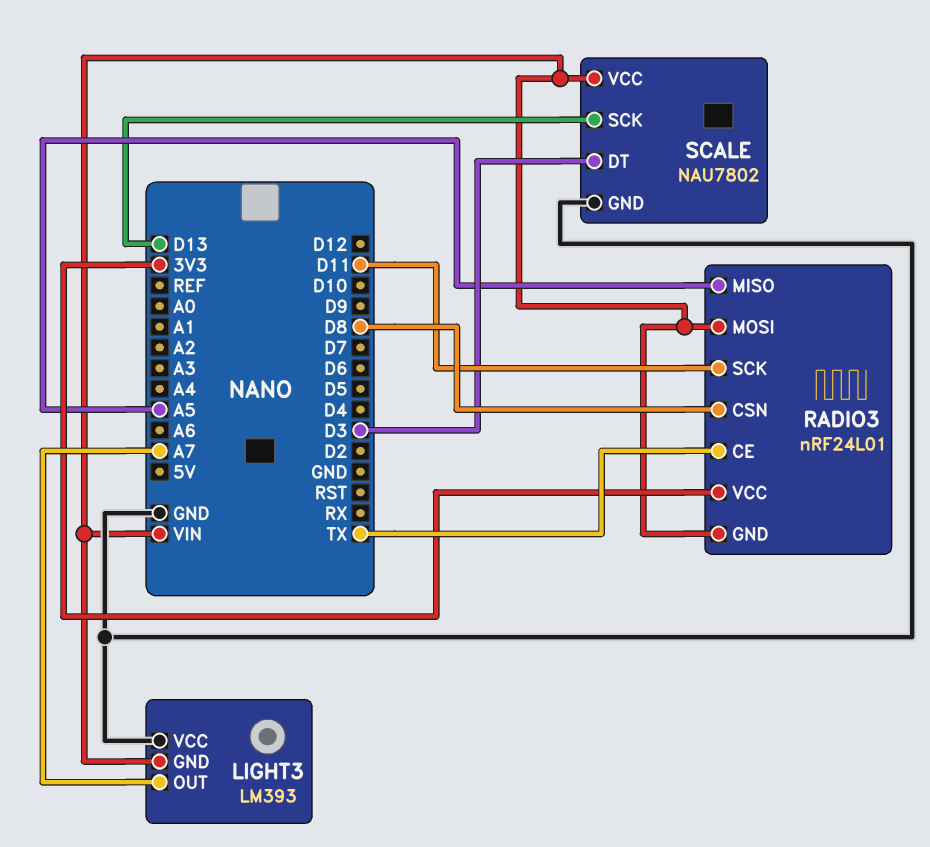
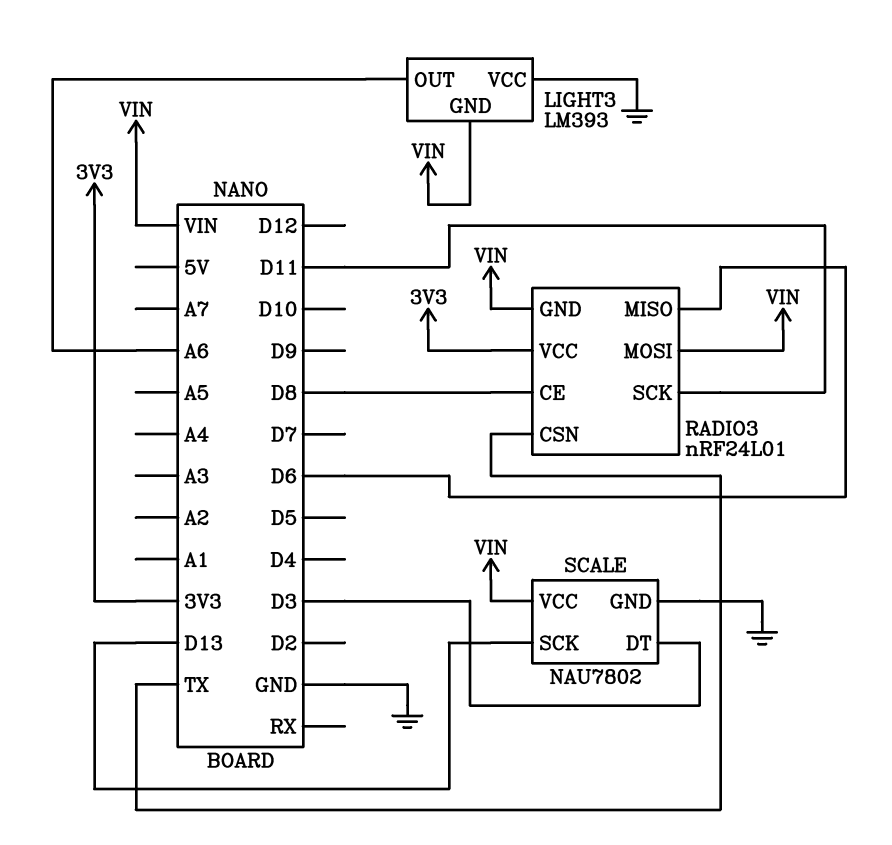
LIGHT3 pin OUT: A7 -> A6
RADIO3 pin CE: TX -> D8
RADIO3 pin CSN: D8 -> TX
RADIO3 pin MISO: A5 -> D6

